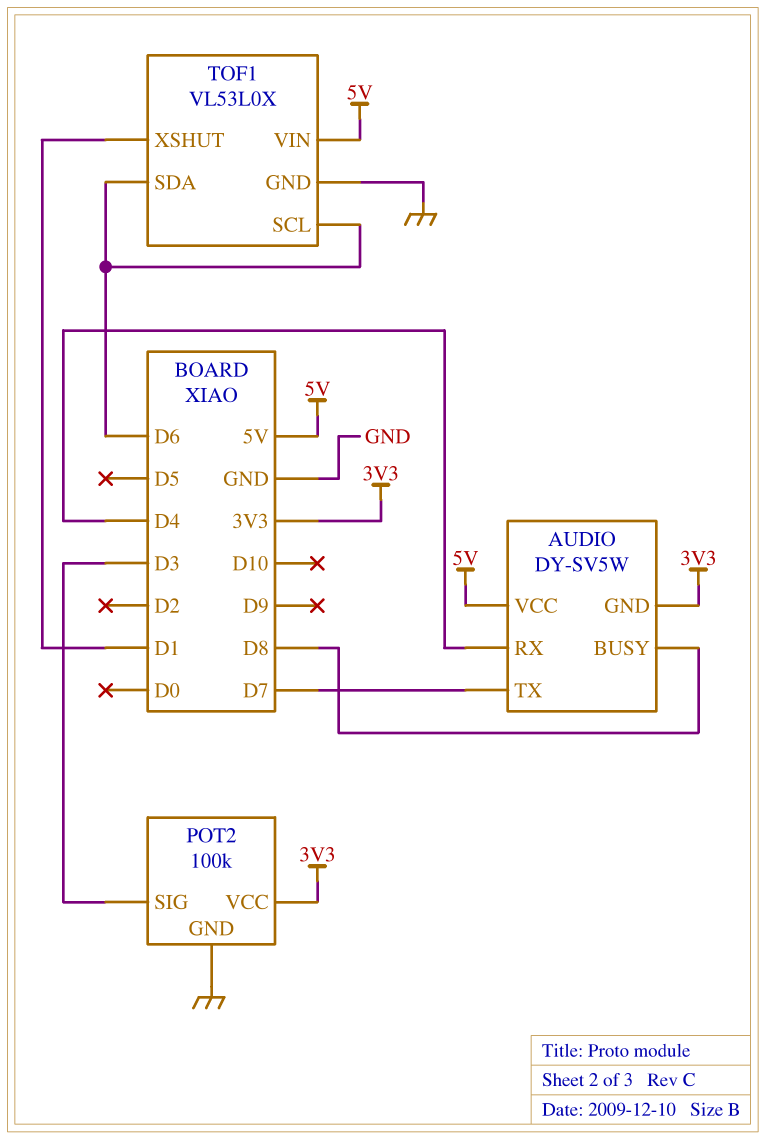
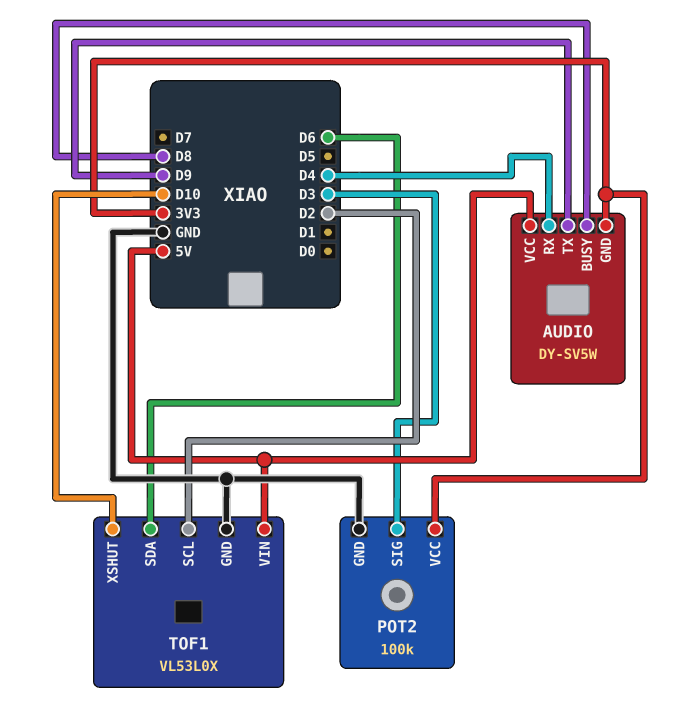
AUDIO pin TX: D7 -> D9
TOF1 pin SCL: D6 -> D2
TOF1 pin XSHUT: D1 -> D10

